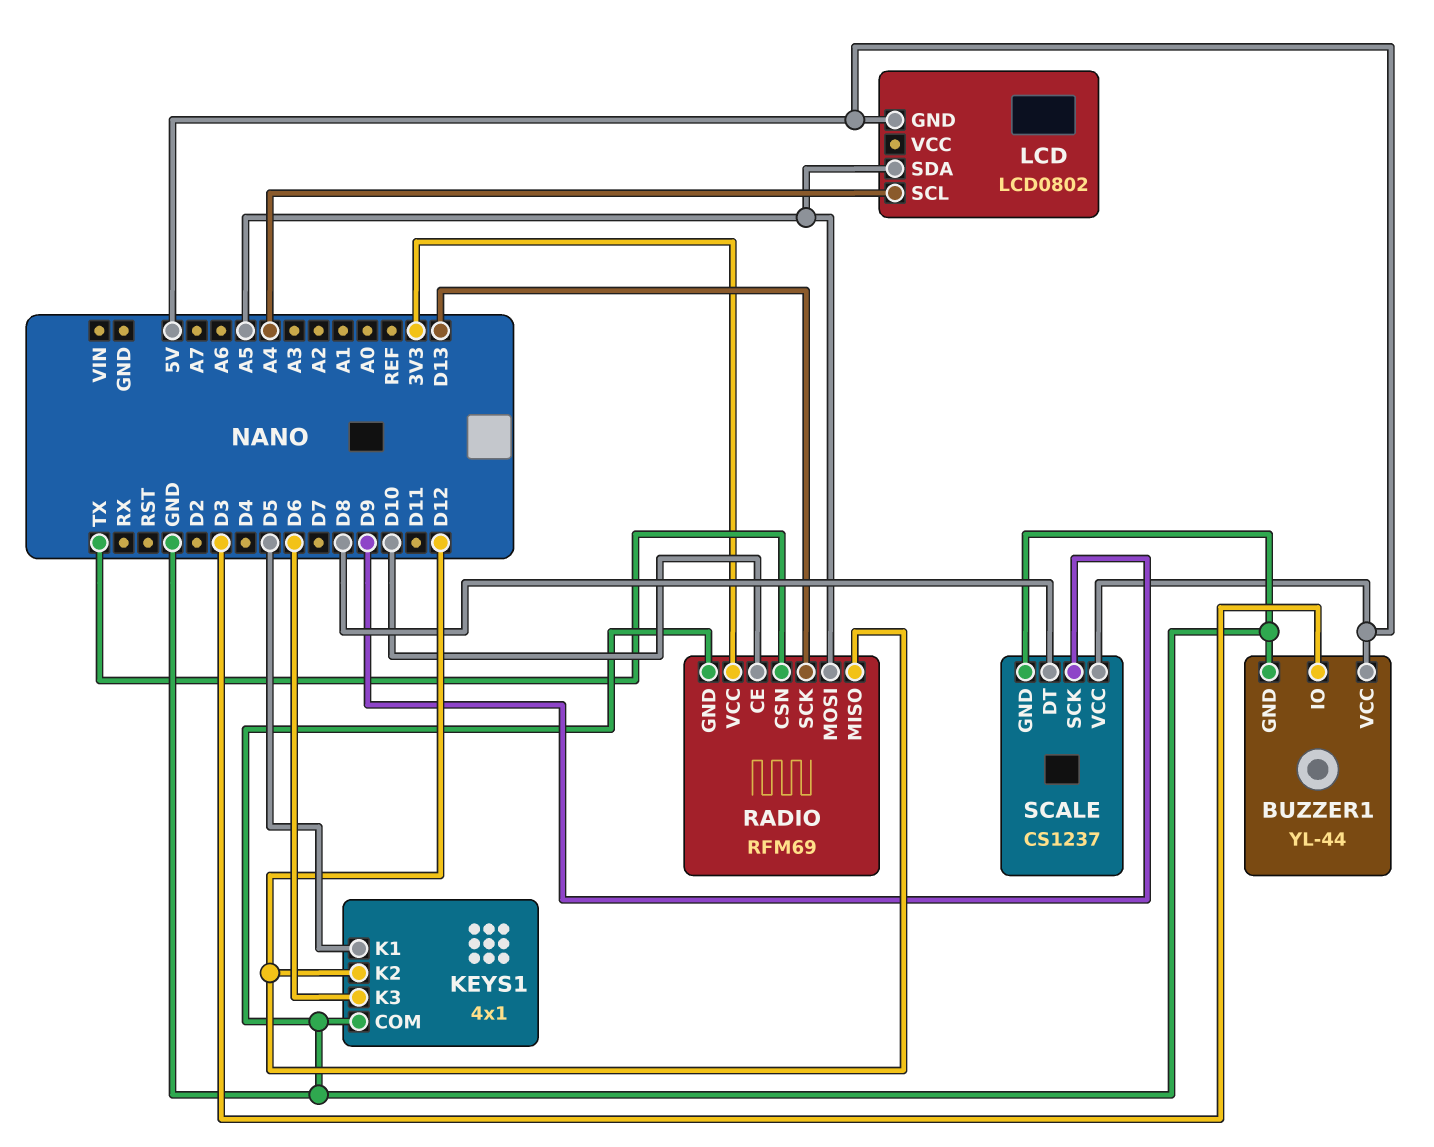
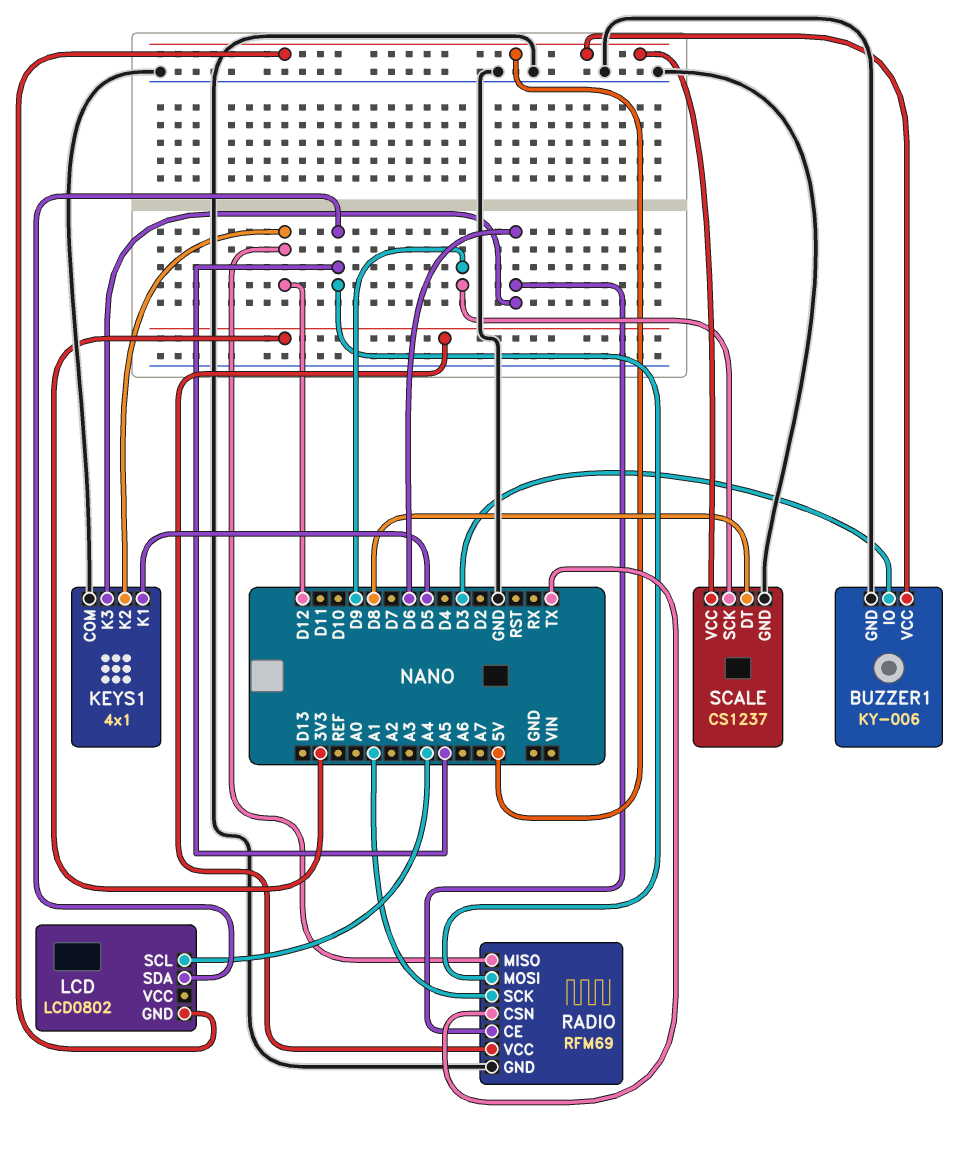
BUZZER1: YL-44 -> KY-006
RADIO pin CE: D10 -> D6
RADIO pin SCK: D13 -> A1

